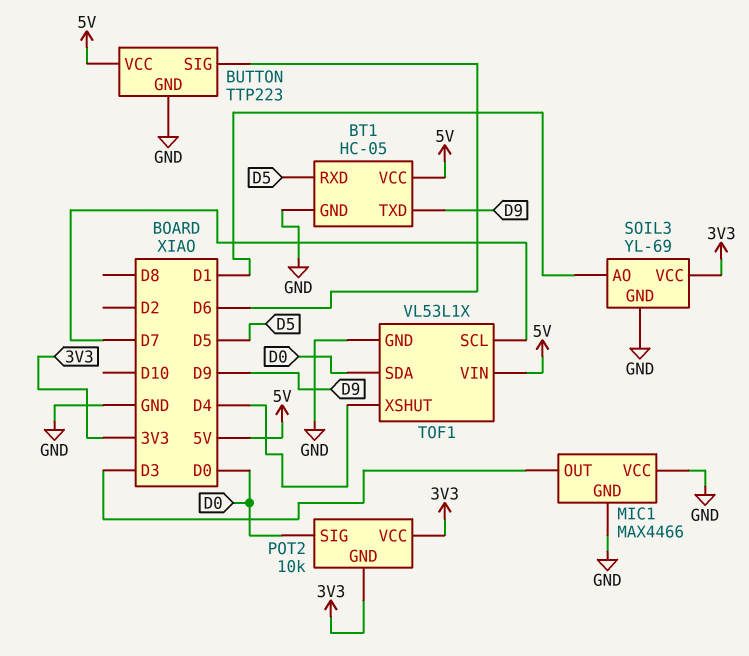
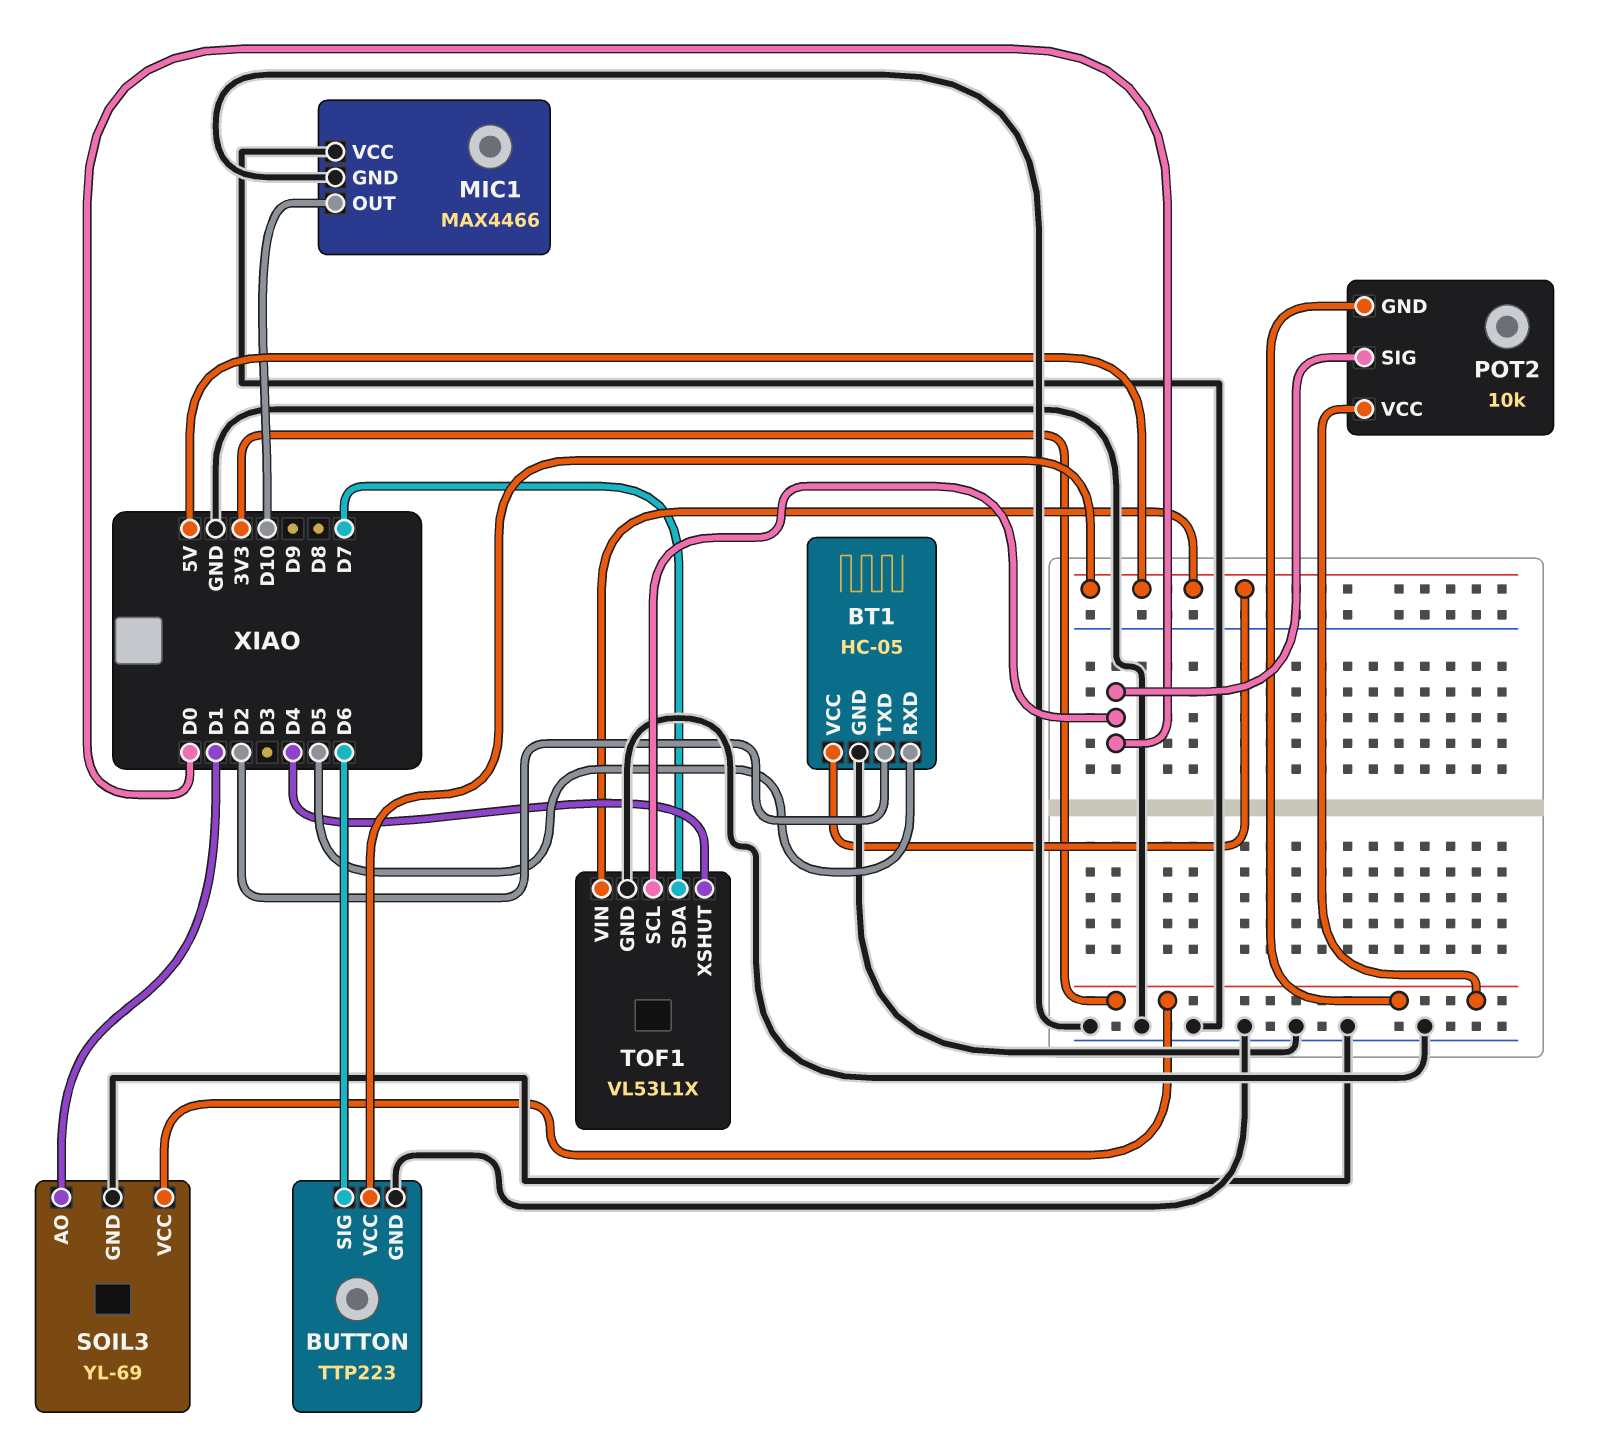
BT1 pin TXD: D9 -> D2
MIC1 pin OUT: D3 -> D10
TOF1 pin SCL: D7 -> D0
TOF1 pin SDA: D0 -> D7

